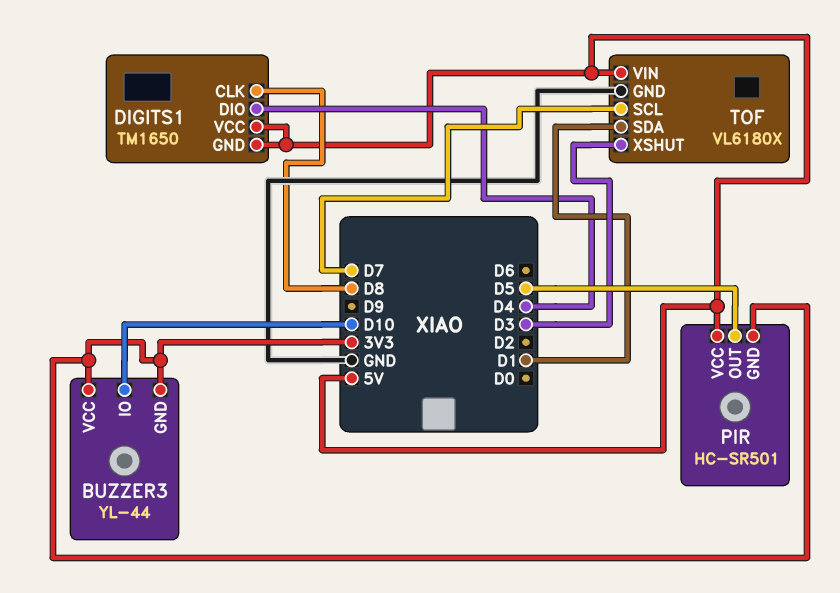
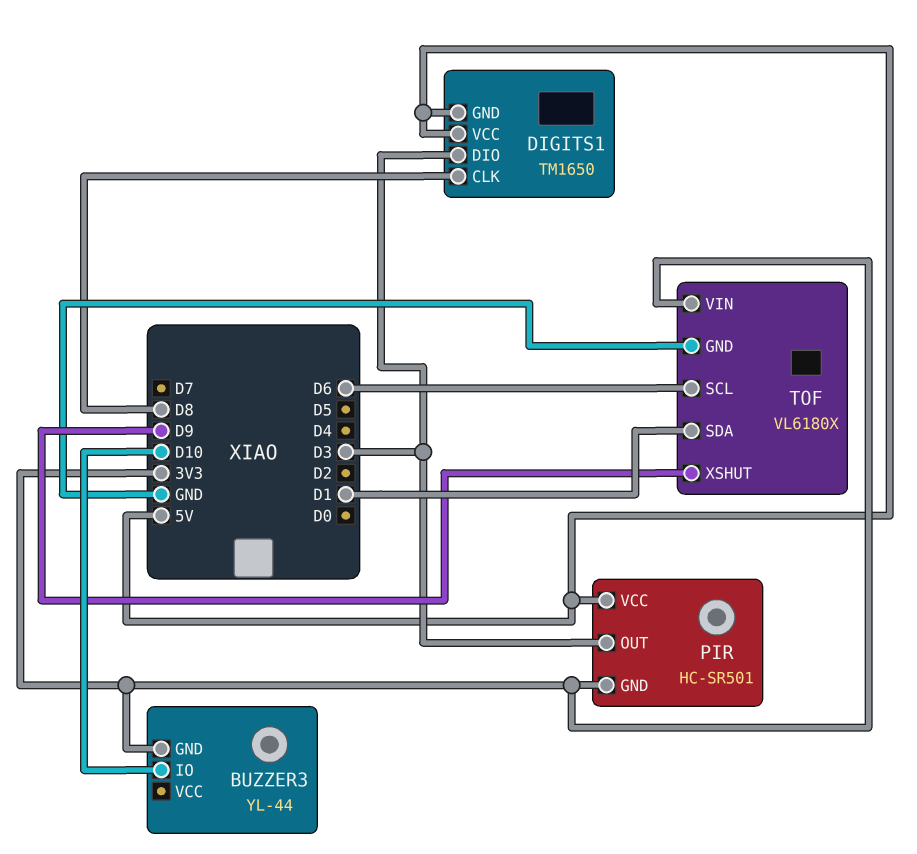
BUZZER3 pin VCC: 3V3 -> none
DIGITS1 pin DIO: D4 -> D3
PIR pin OUT: D5 -> D3
TOF pin SCL: D7 -> D6
TOF pin VIN: 5V -> 3V3
TOF pin XSHUT: D3 -> D9

